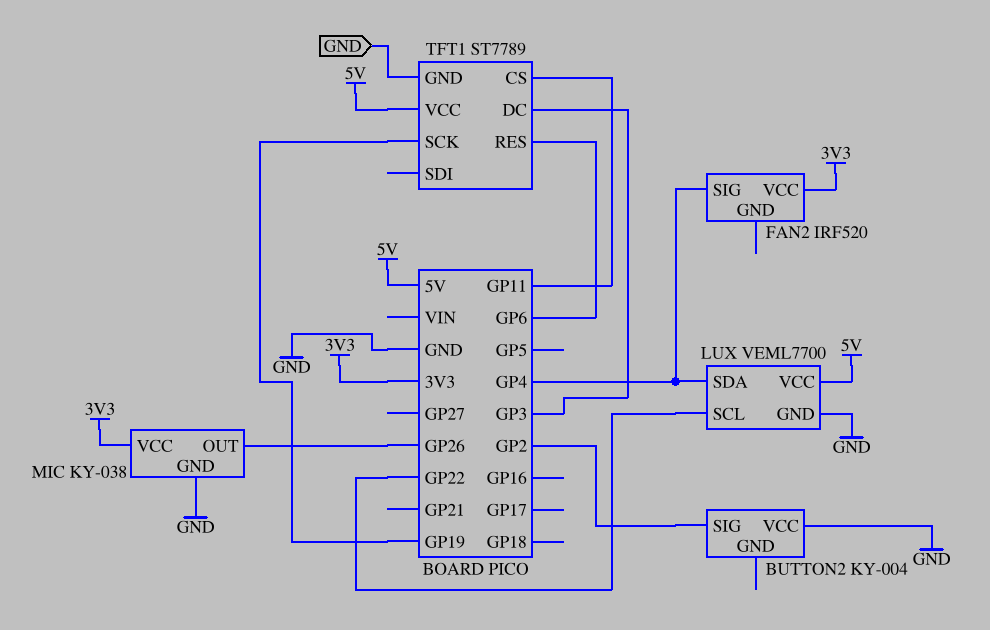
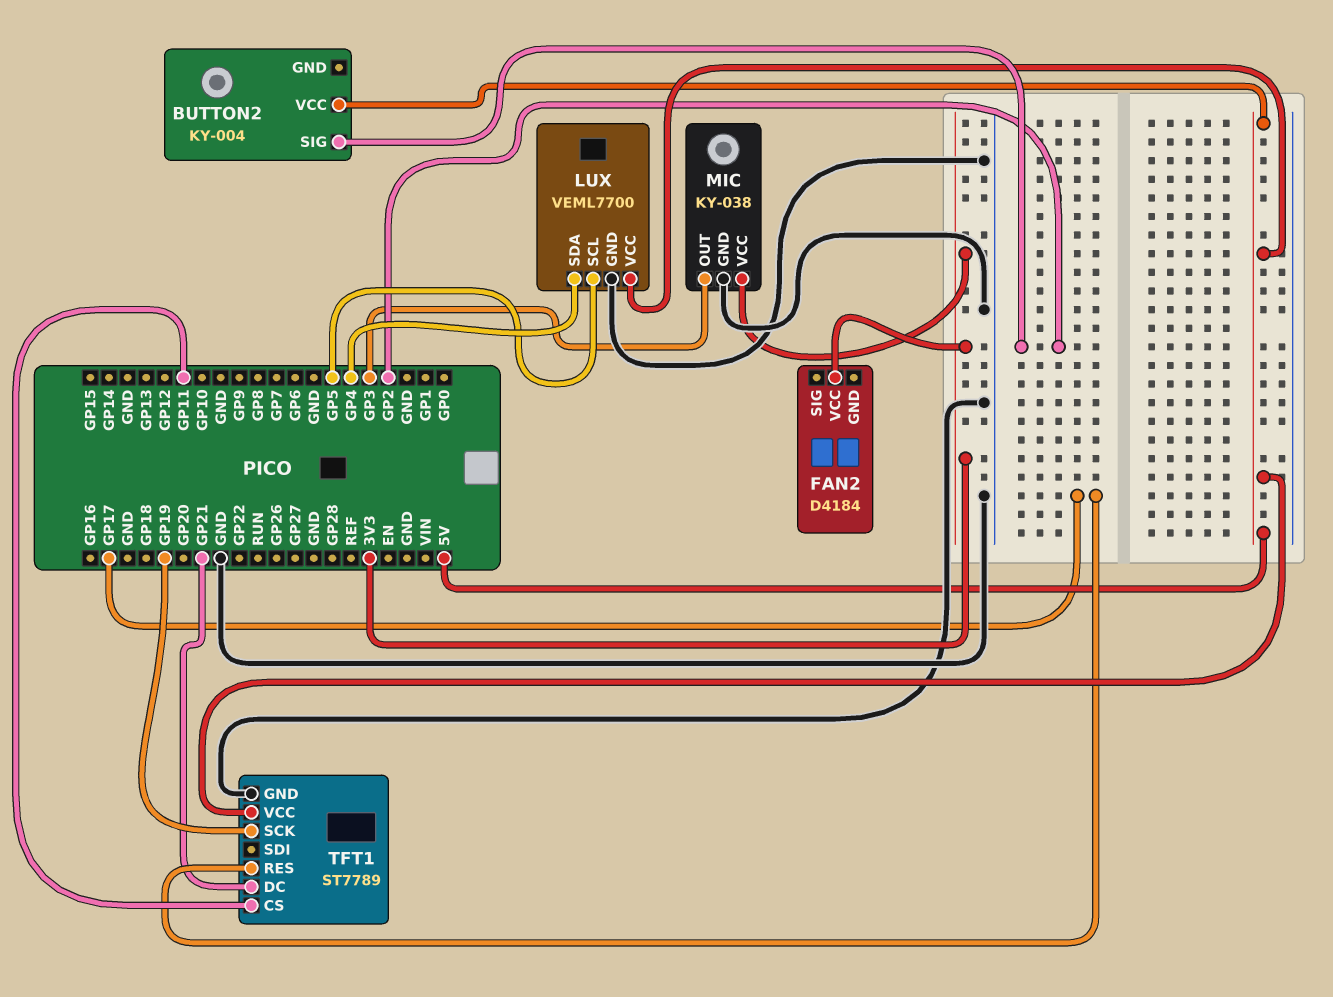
BUTTON2 pin VCC: GND -> 5V
FAN2: IRF520 -> D4184
FAN2 pin SIG: GP4 -> none
LUX pin SCL: GP22 -> GP5
MIC pin OUT: GP26 -> GP3
TFT1 pin DC: GP3 -> GP21
TFT1 pin RES: GP6 -> GP17

